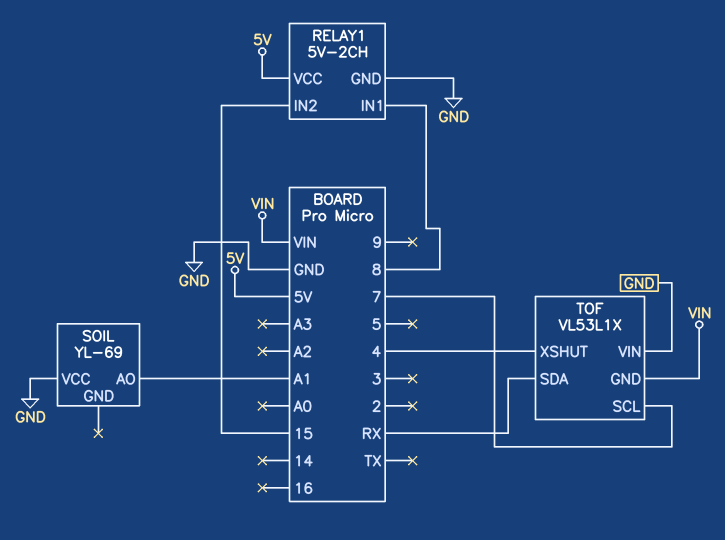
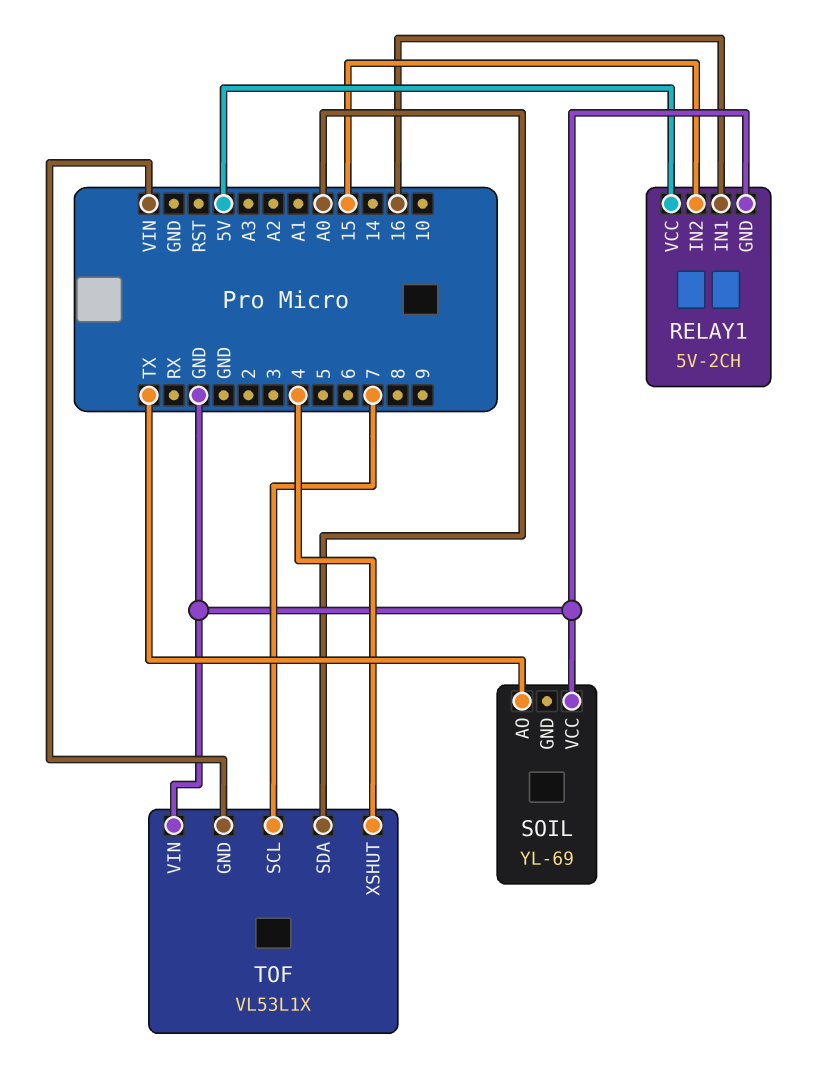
RELAY1 pin IN1: 8 -> 16
SOIL pin AO: A1 -> TX
TOF pin SDA: RX -> A0

